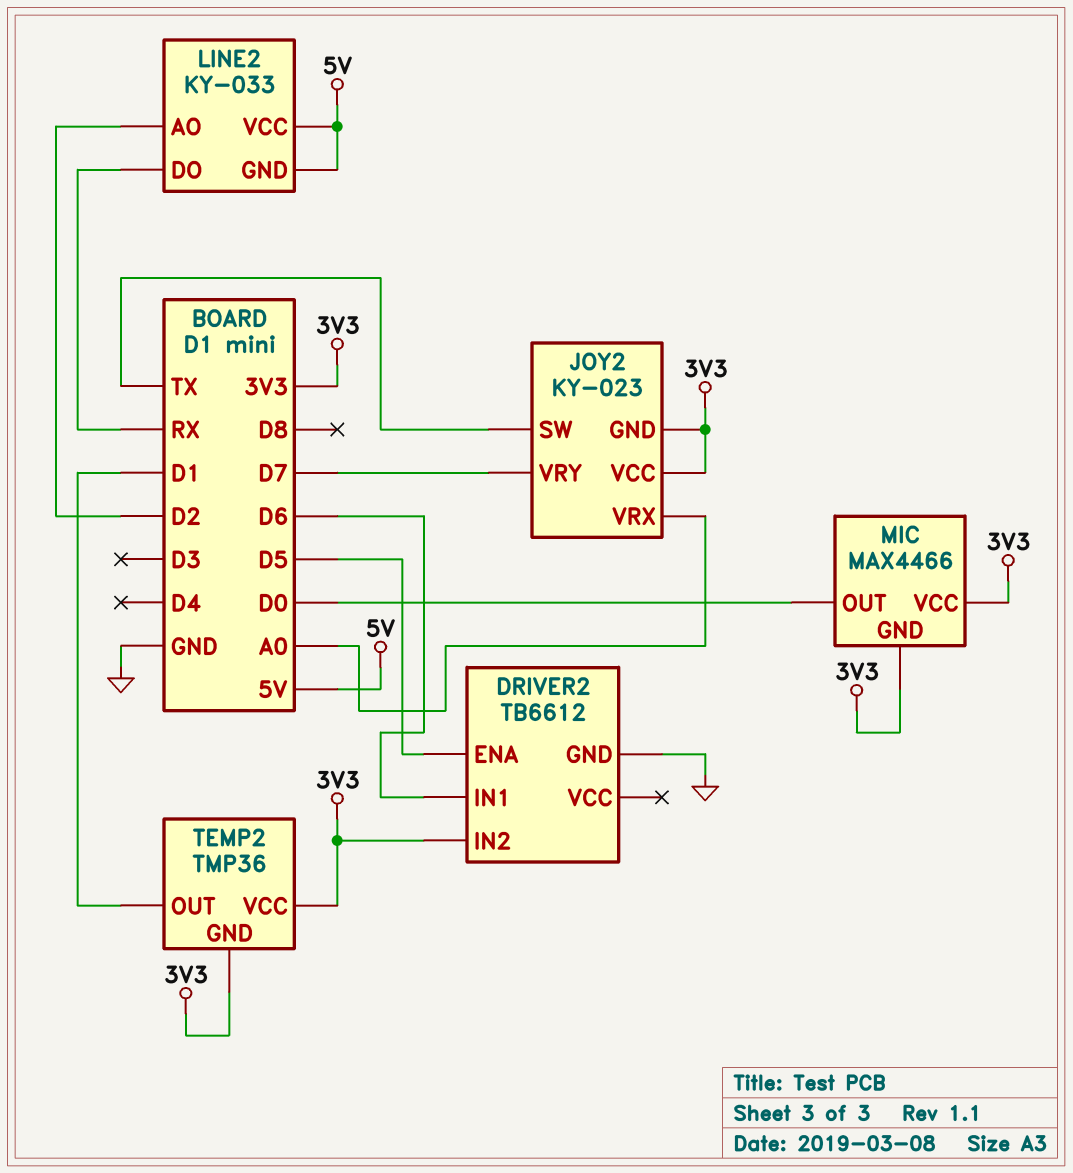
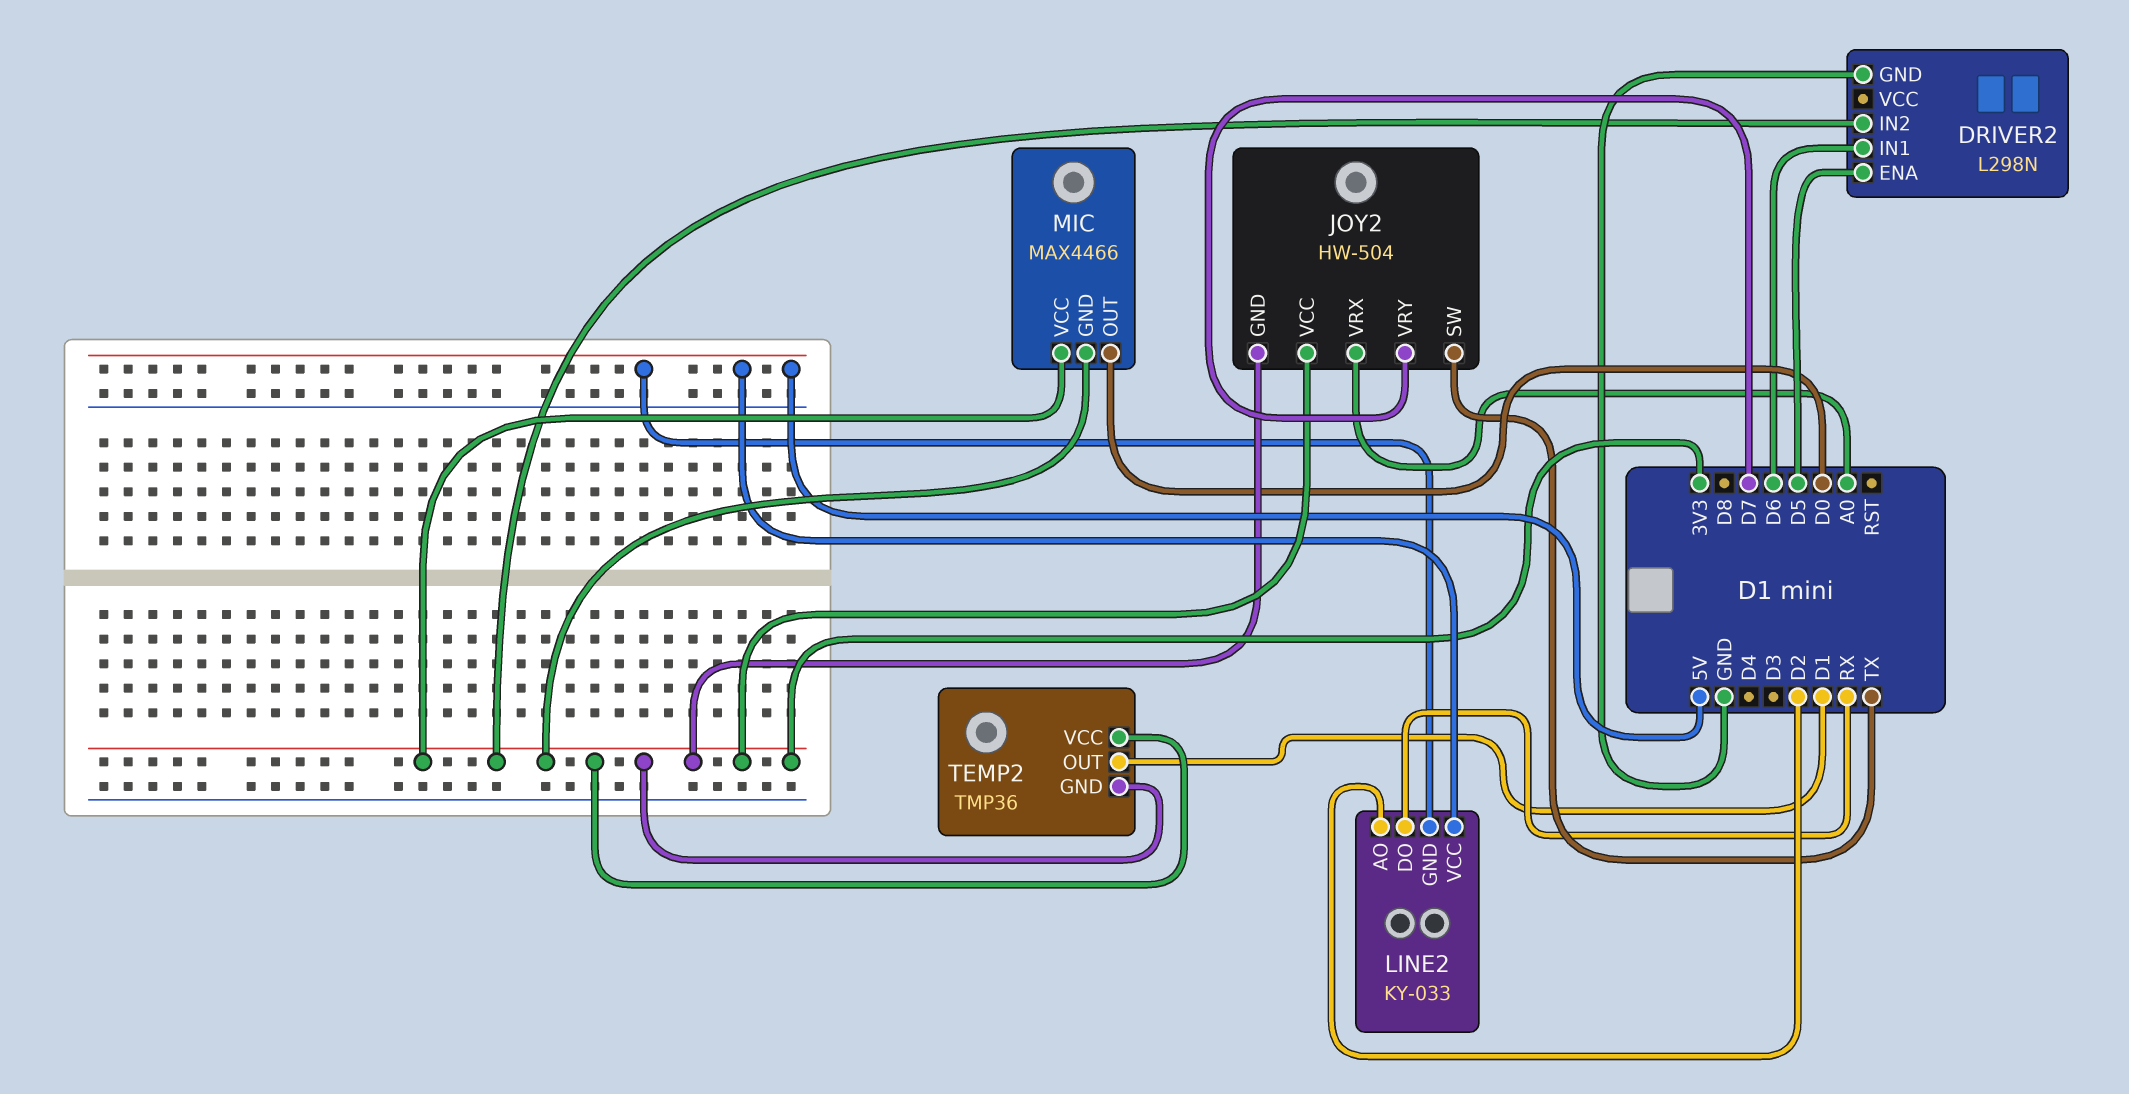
DRIVER2: TB6612 -> L298N
JOY2: KY-023 -> HW-504

